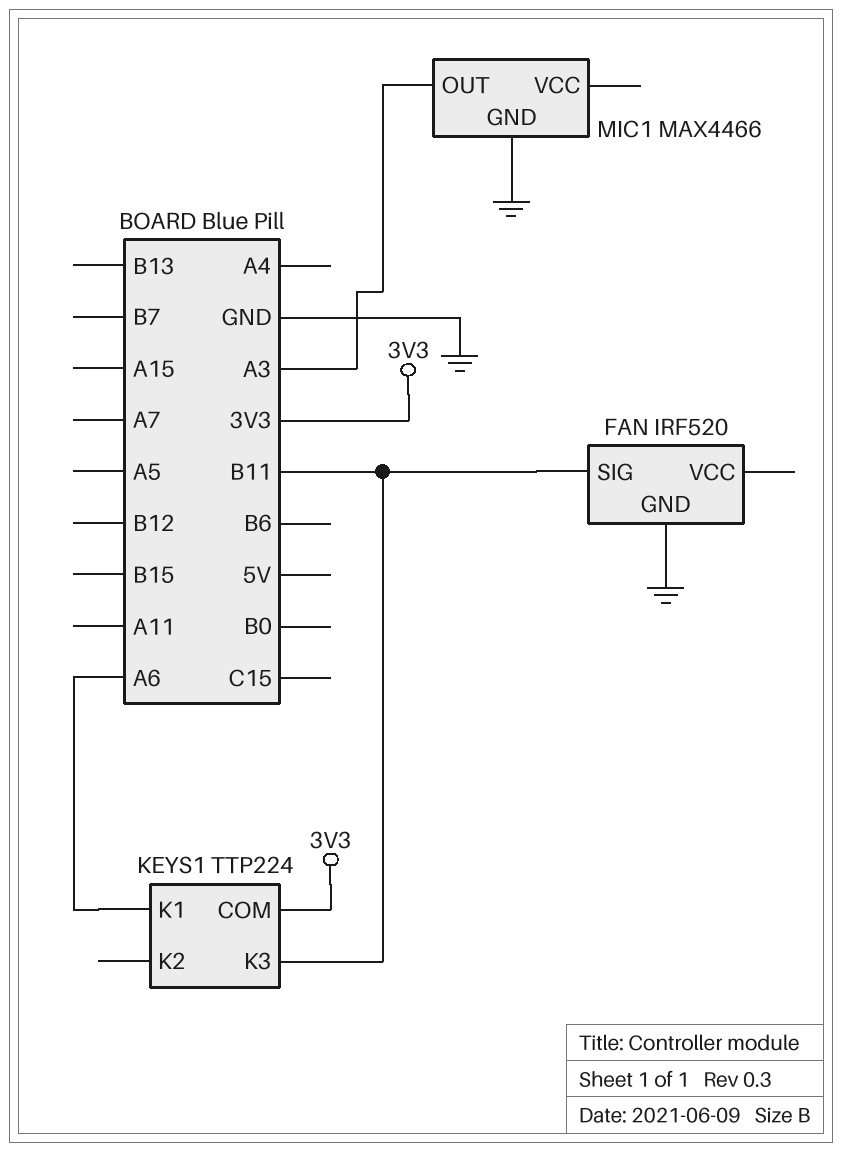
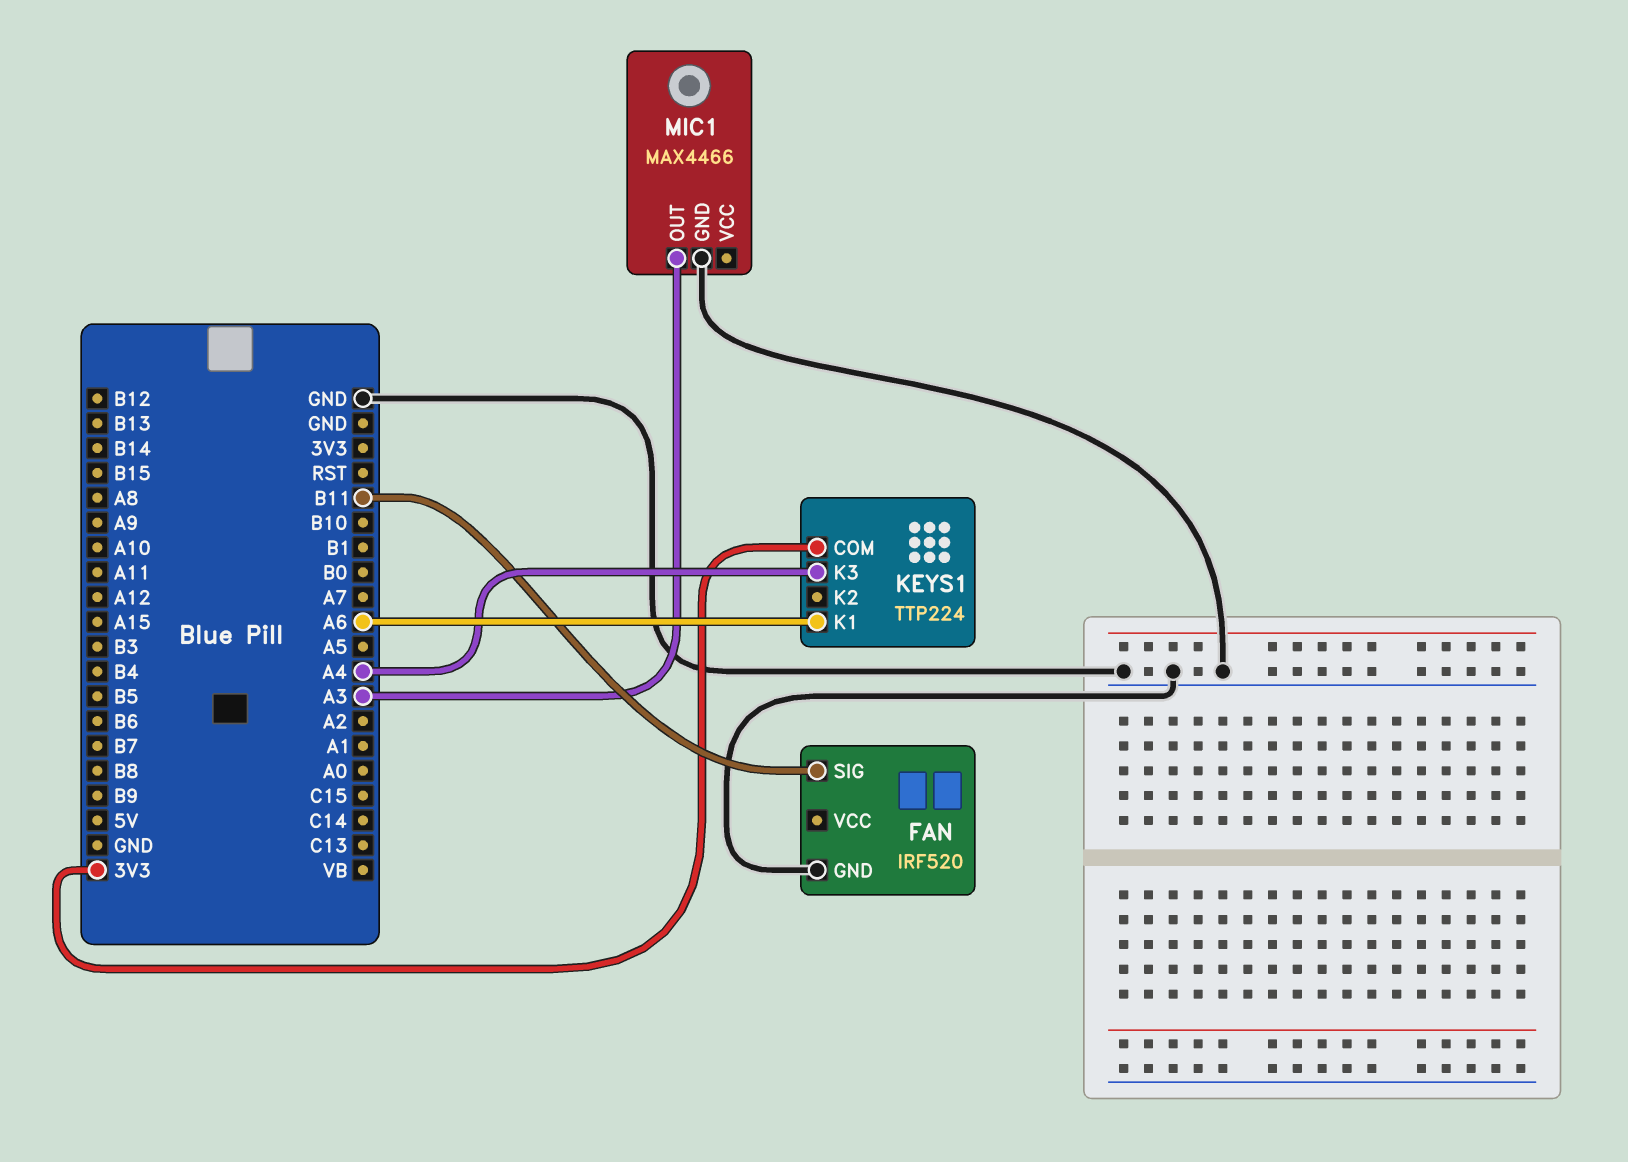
KEYS1 pin K3: B11 -> A4

